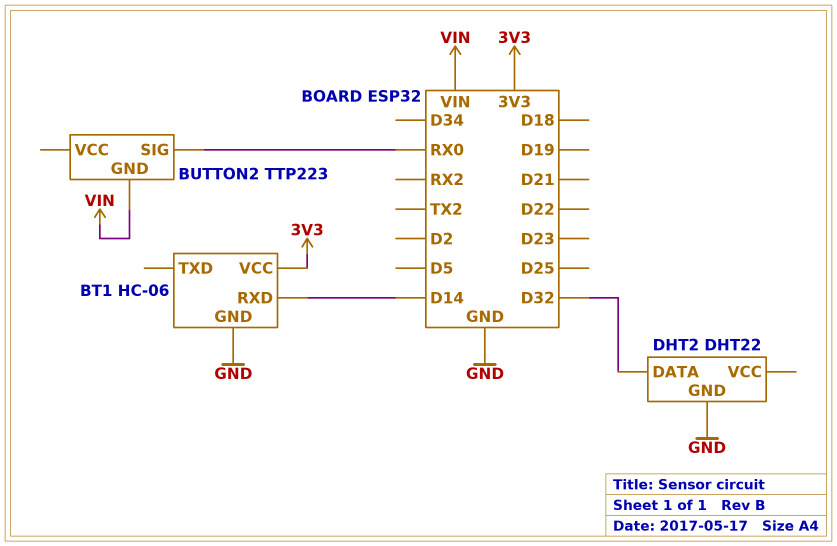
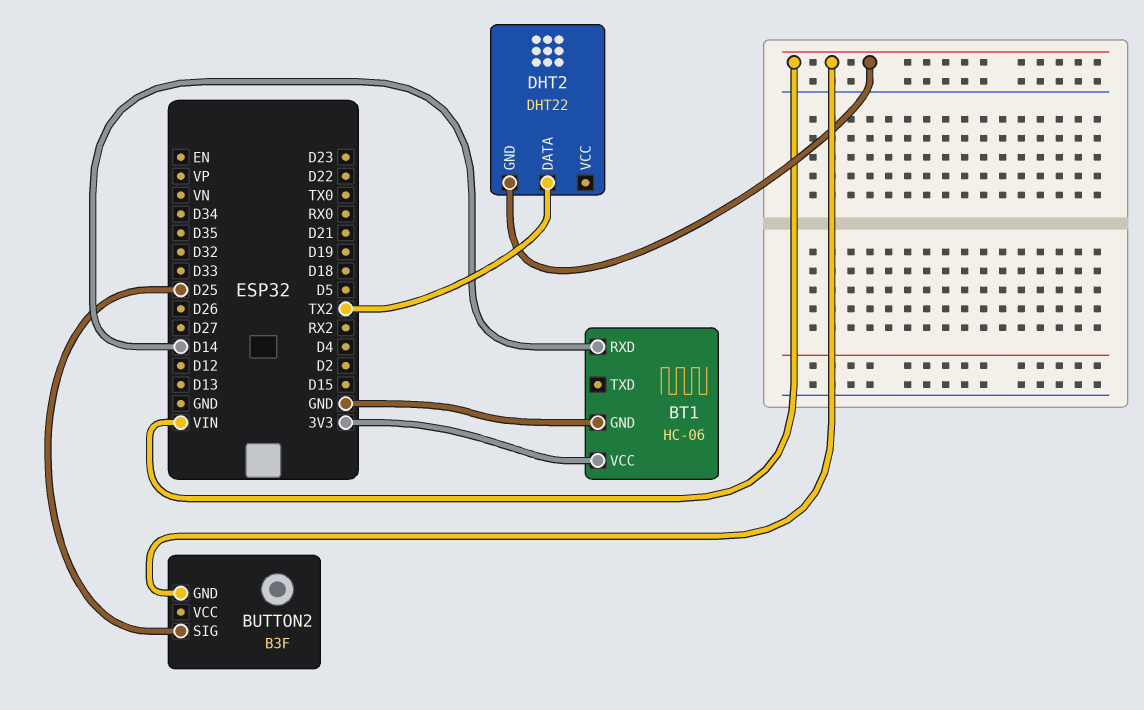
BUTTON2: TTP223 -> B3F
BUTTON2 pin SIG: RX0 -> D25
DHT2 pin DATA: D32 -> TX2
DHT2 pin GND: GND -> VIN

